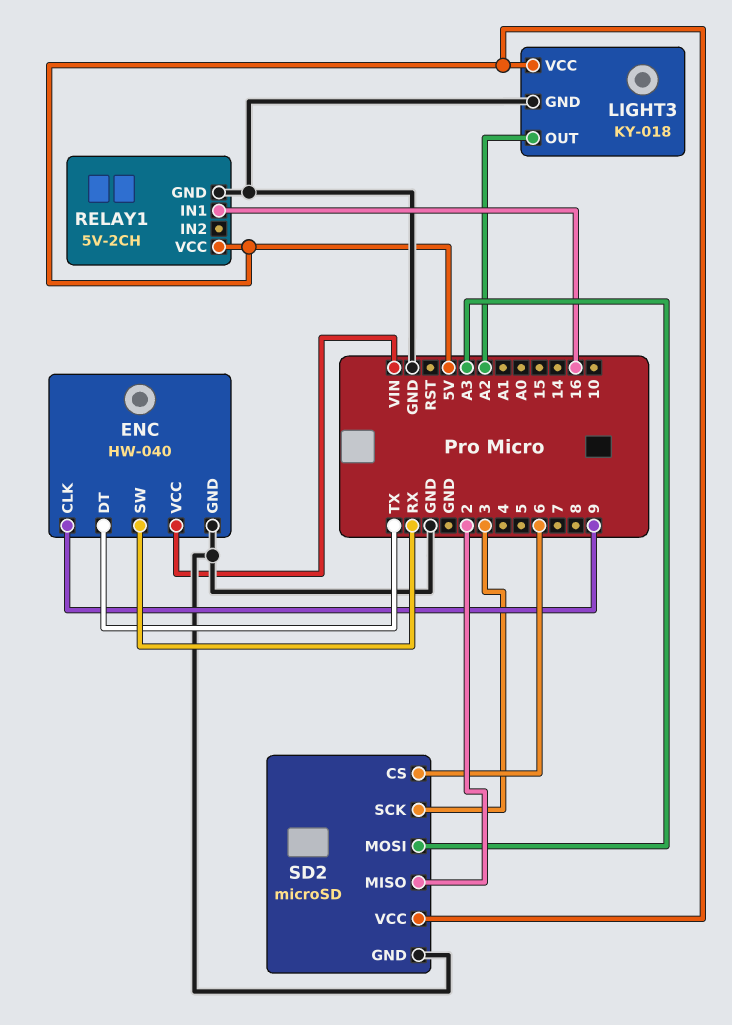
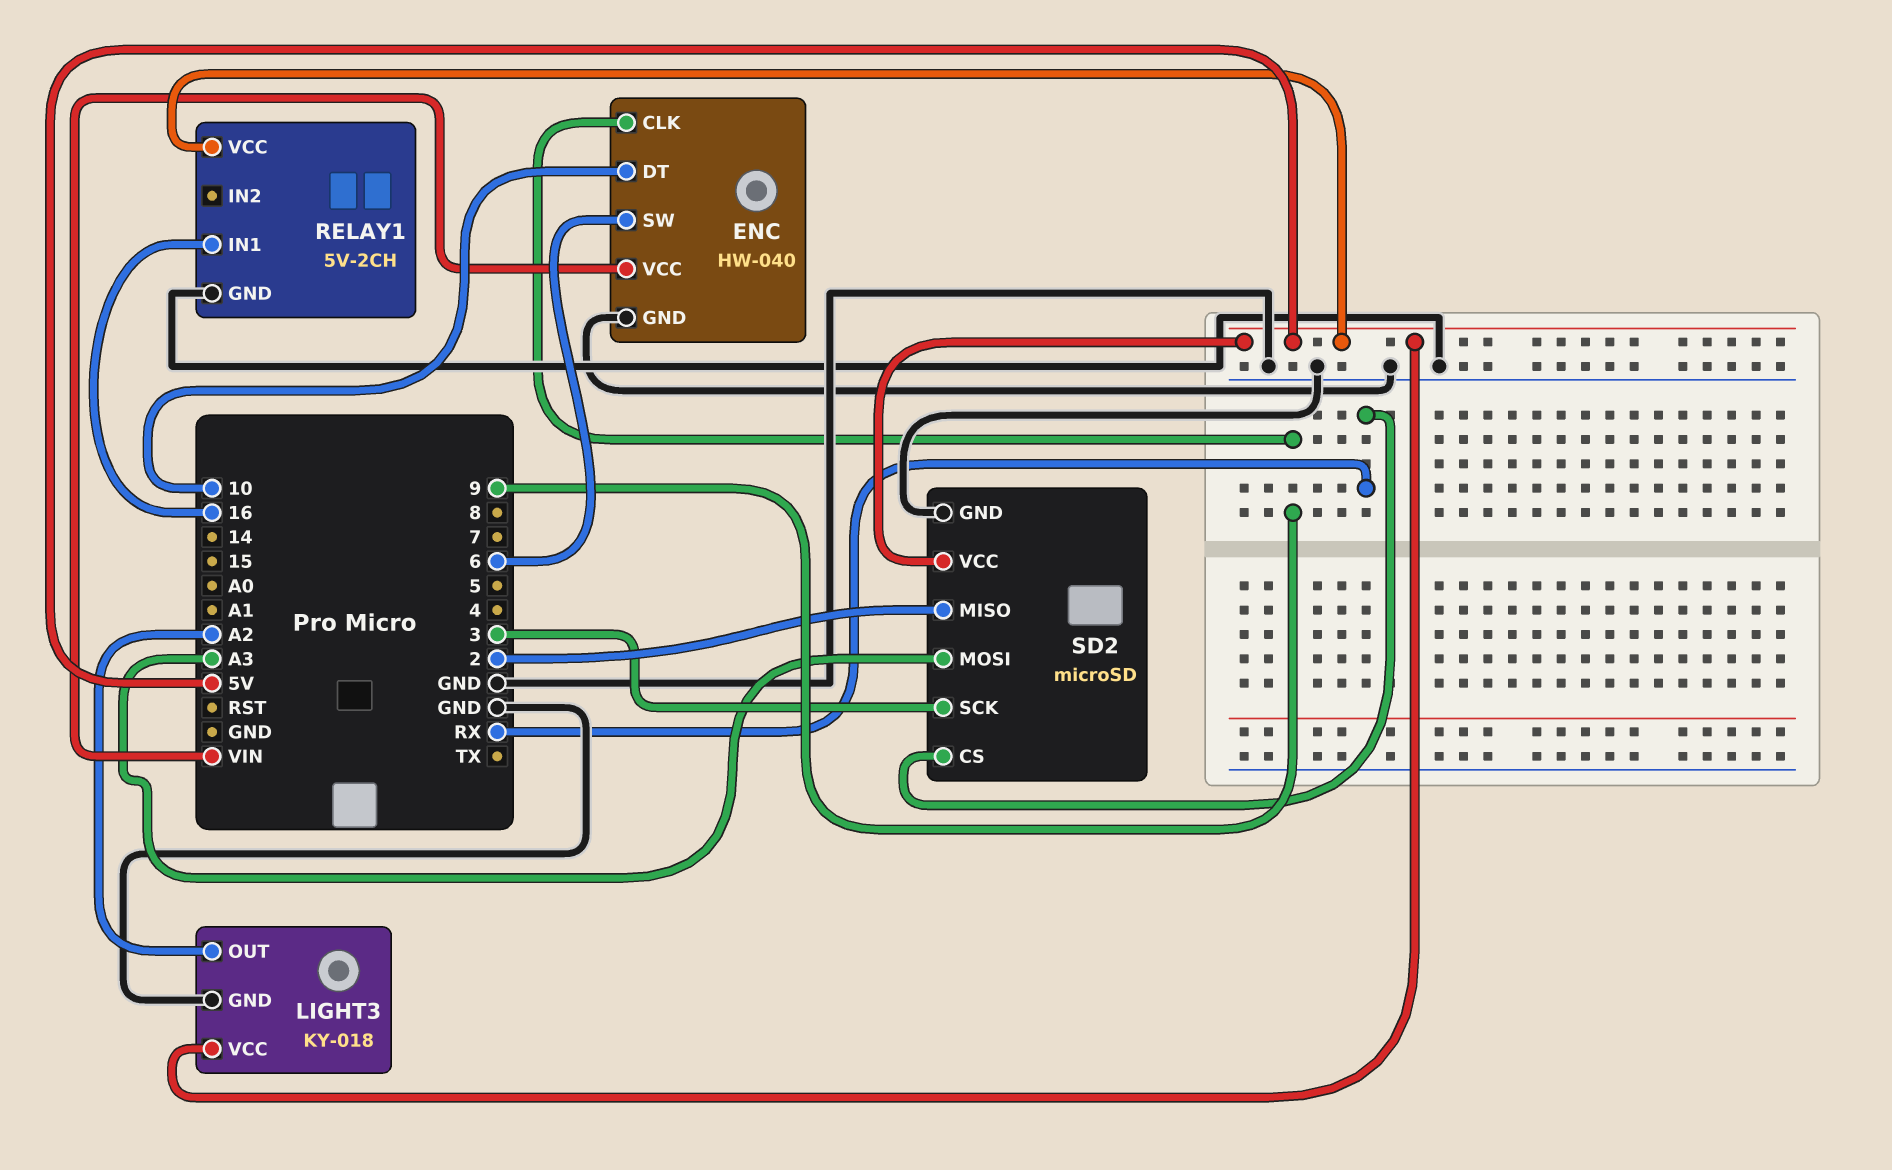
ENC pin DT: TX -> 10
ENC pin SW: RX -> 6
SD2 pin CS: 6 -> RX

